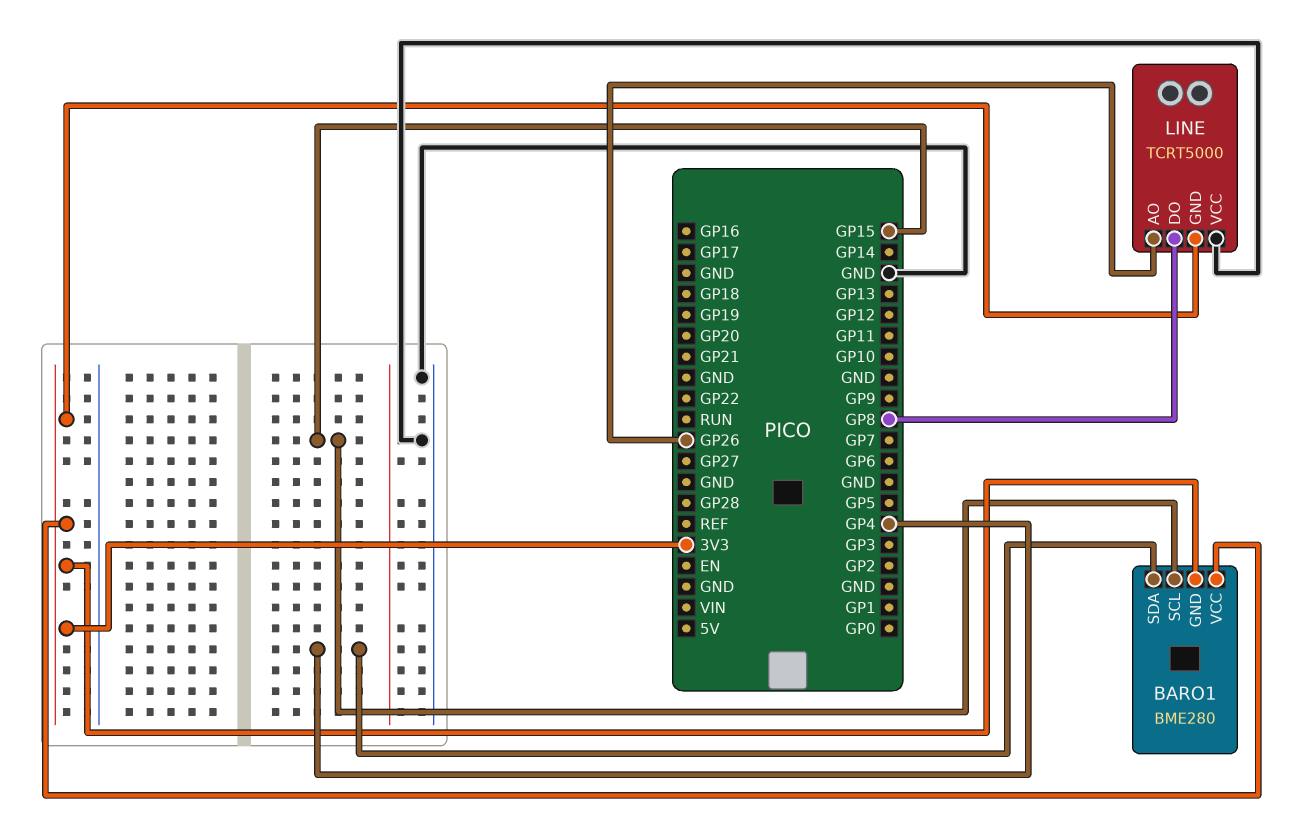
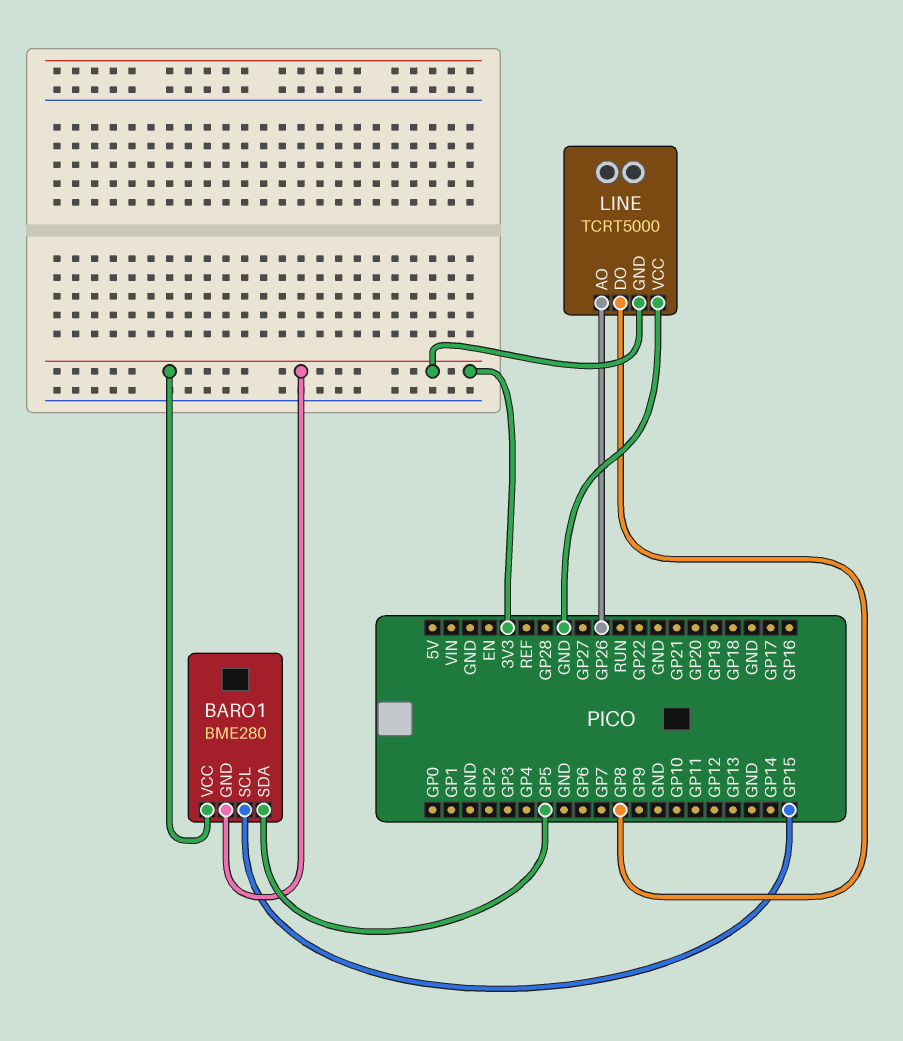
BARO1 pin SDA: GP4 -> GP5

